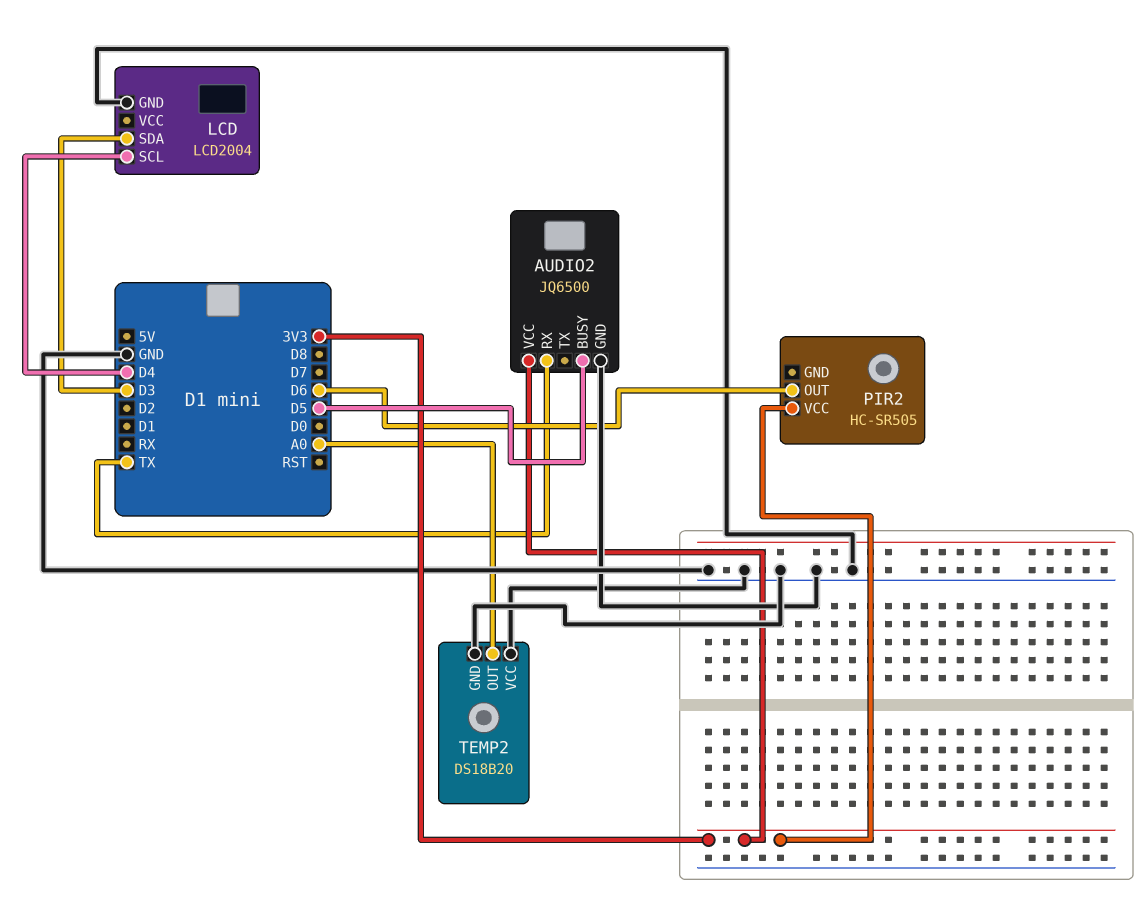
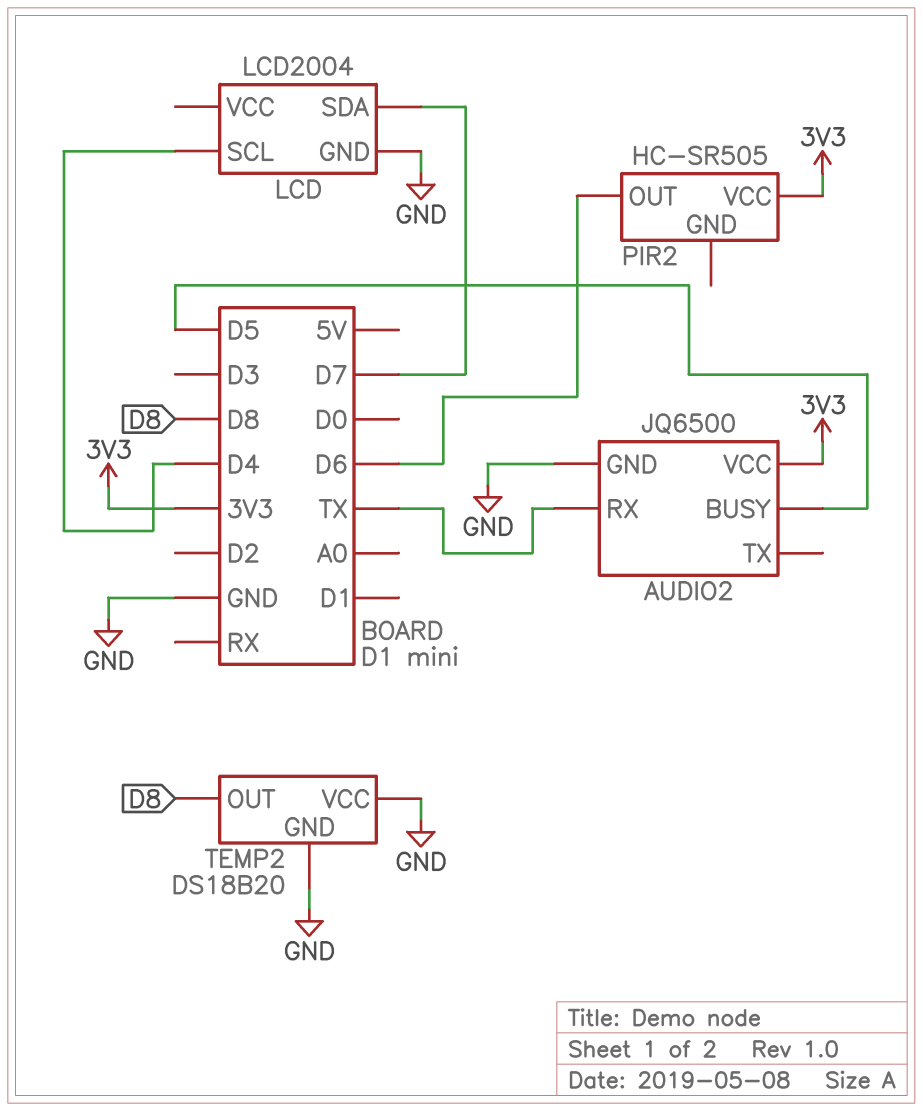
LCD pin SDA: D3 -> D7
TEMP2 pin OUT: A0 -> D8

